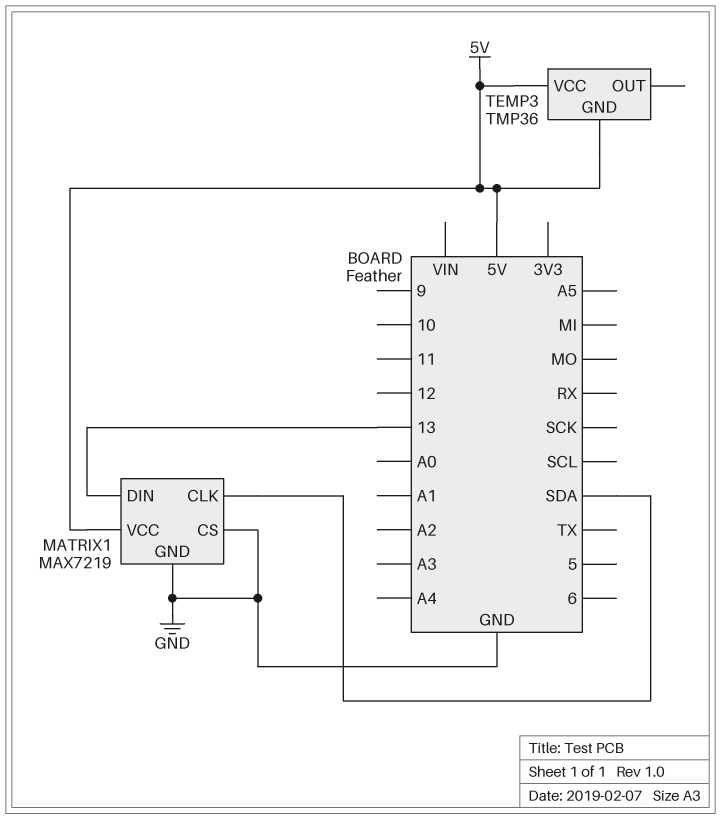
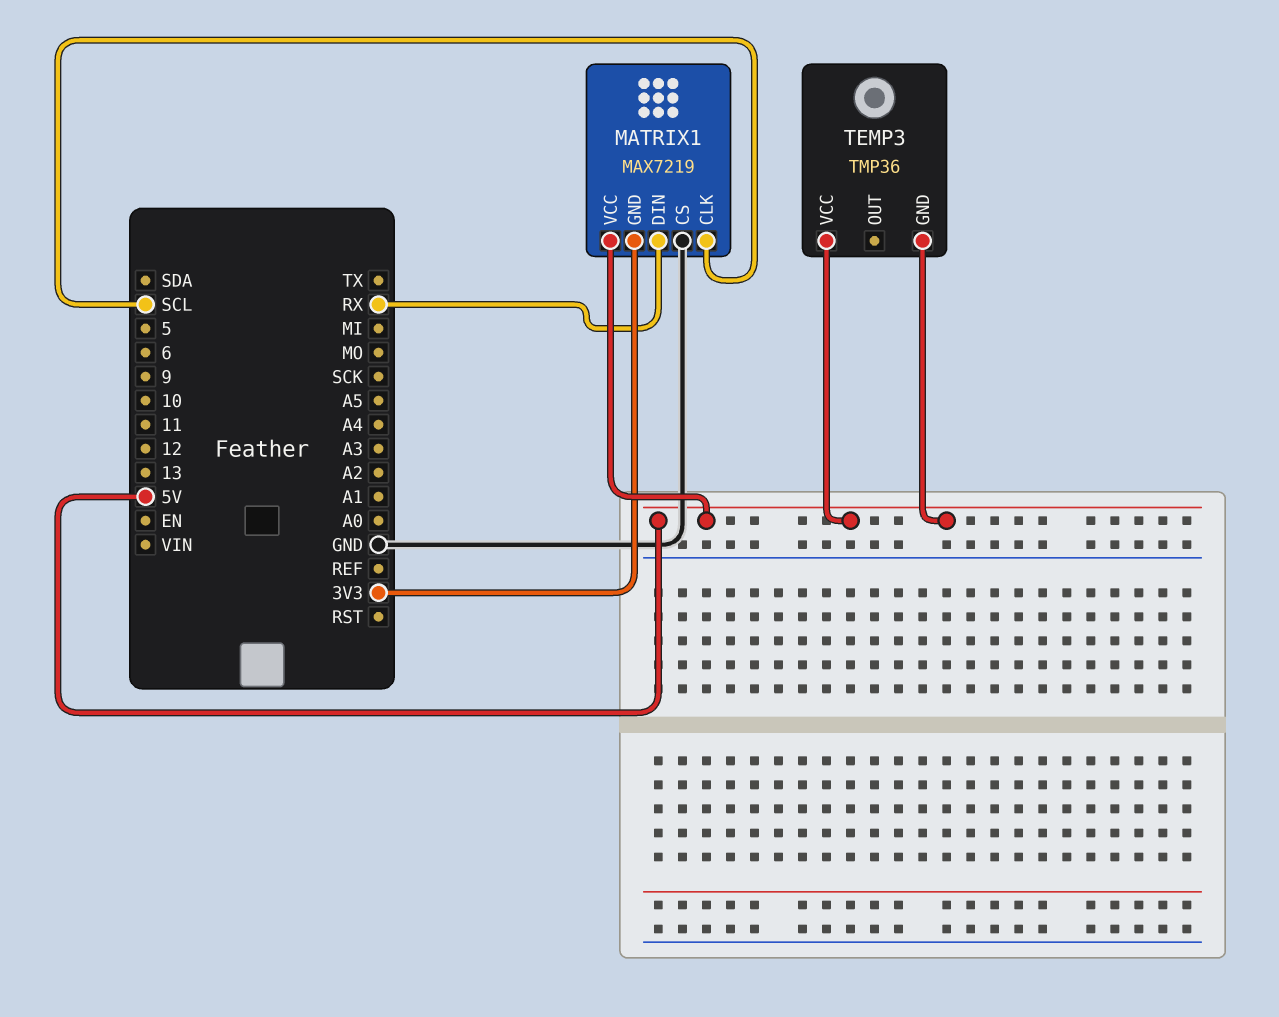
MATRIX1 pin CLK: SDA -> SCL
MATRIX1 pin DIN: 13 -> RX
MATRIX1 pin GND: GND -> 3V3

